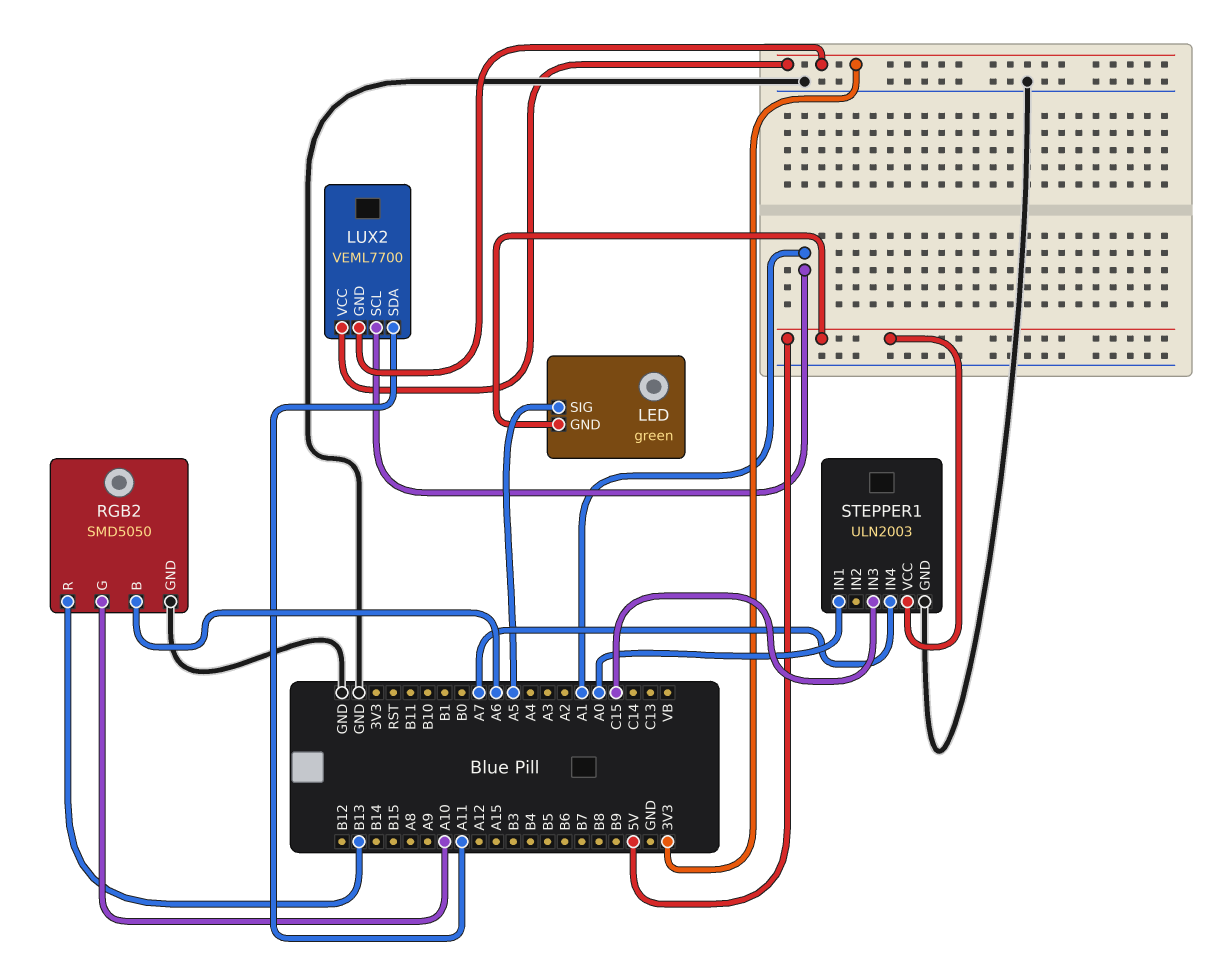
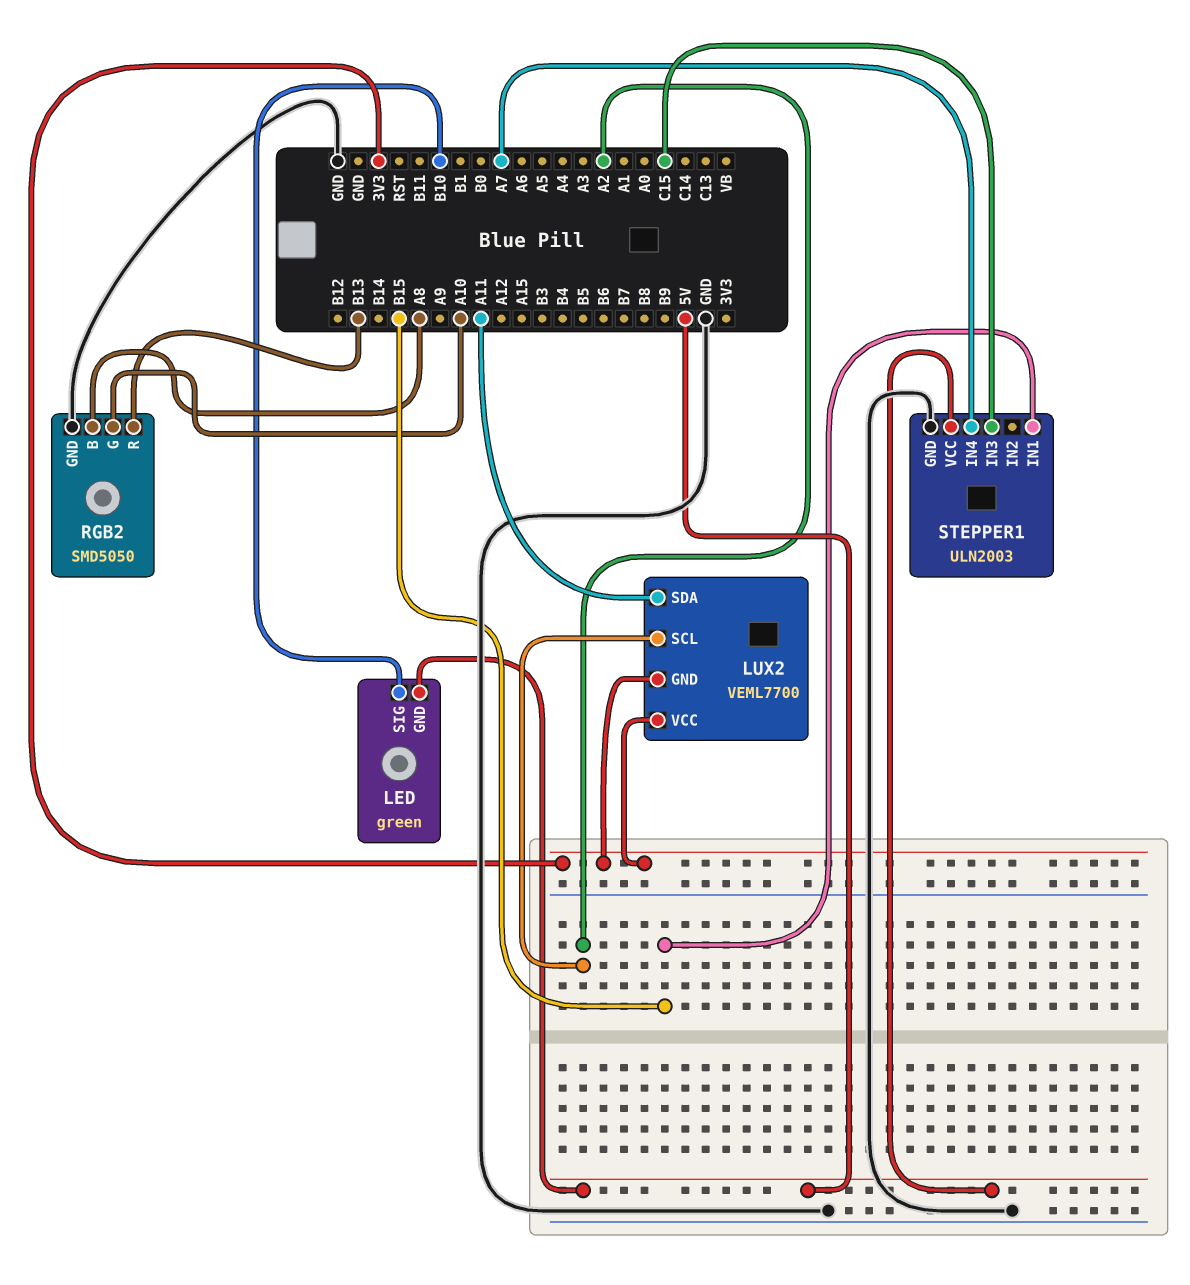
LED pin SIG: A5 -> B10
LUX2 pin SCL: A1 -> A2
RGB2 pin B: A6 -> A8
STEPPER1 pin IN1: A0 -> B15

